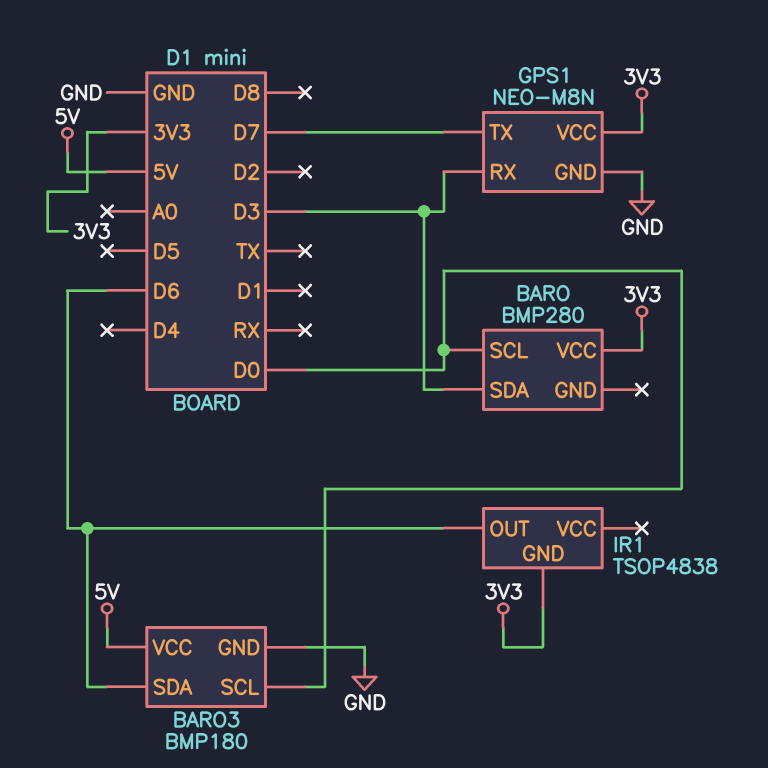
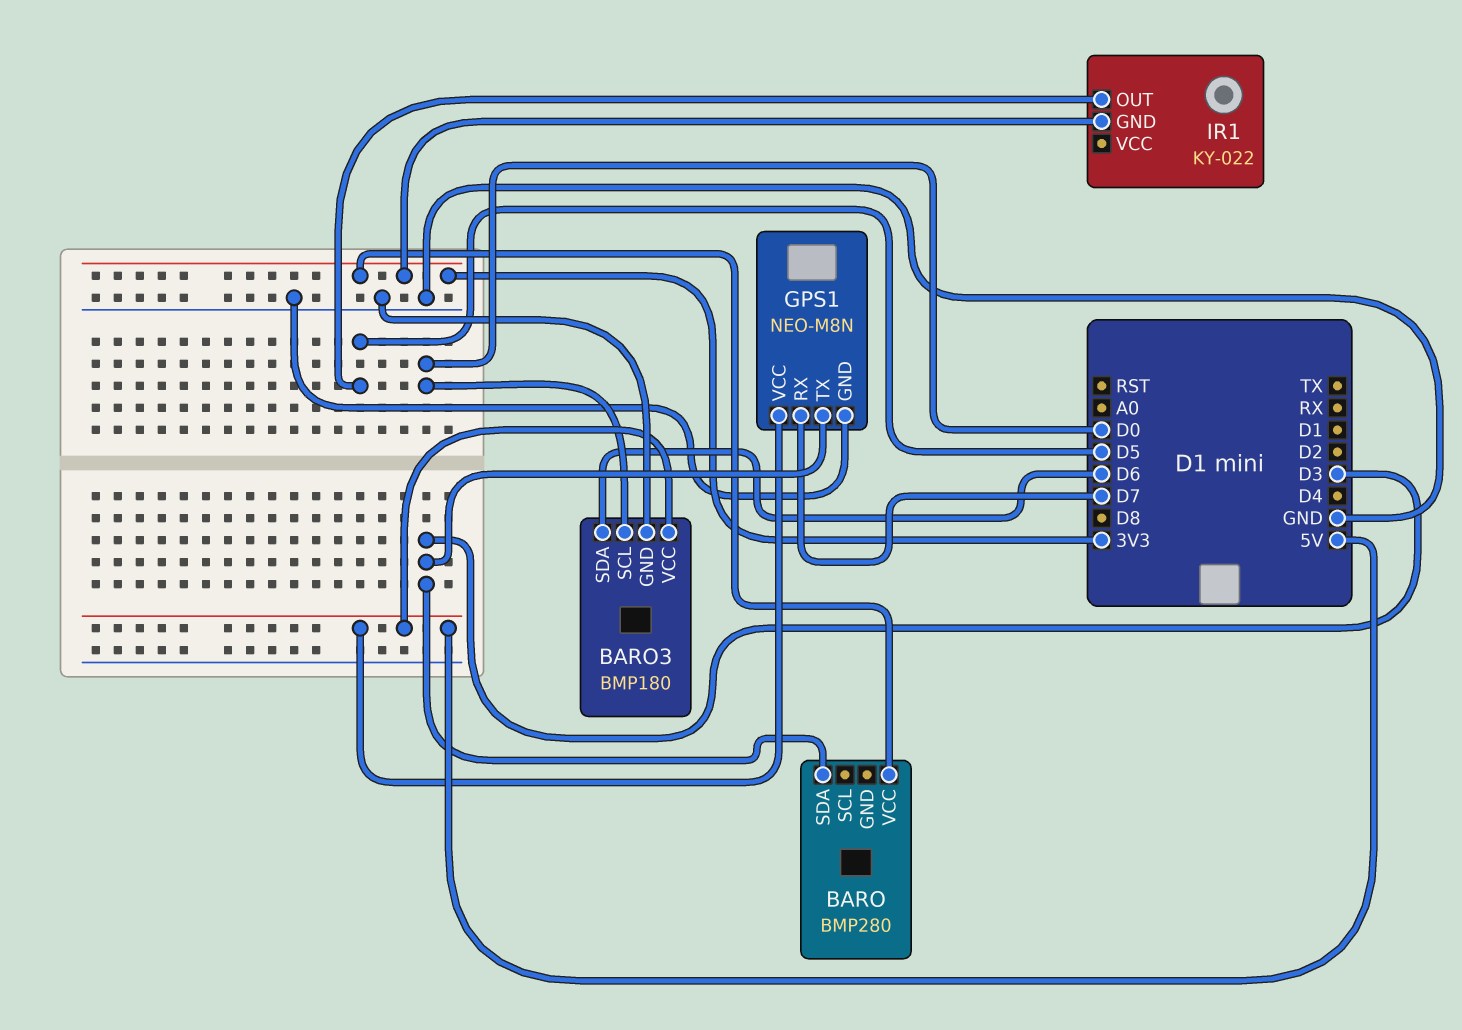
BARO pin SCL: D0 -> none
GPS1 pin RX: D3 -> D7
GPS1 pin TX: D7 -> D3
GPS1 pin VCC: 3V3 -> 5V
IR1: TSOP4838 -> KY-022
IR1 pin OUT: D6 -> D5

